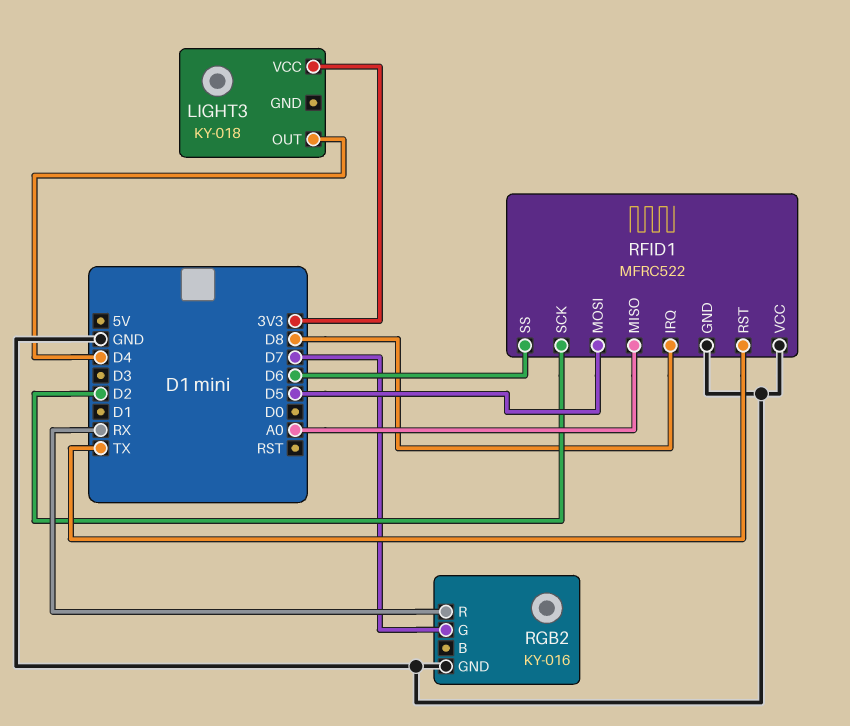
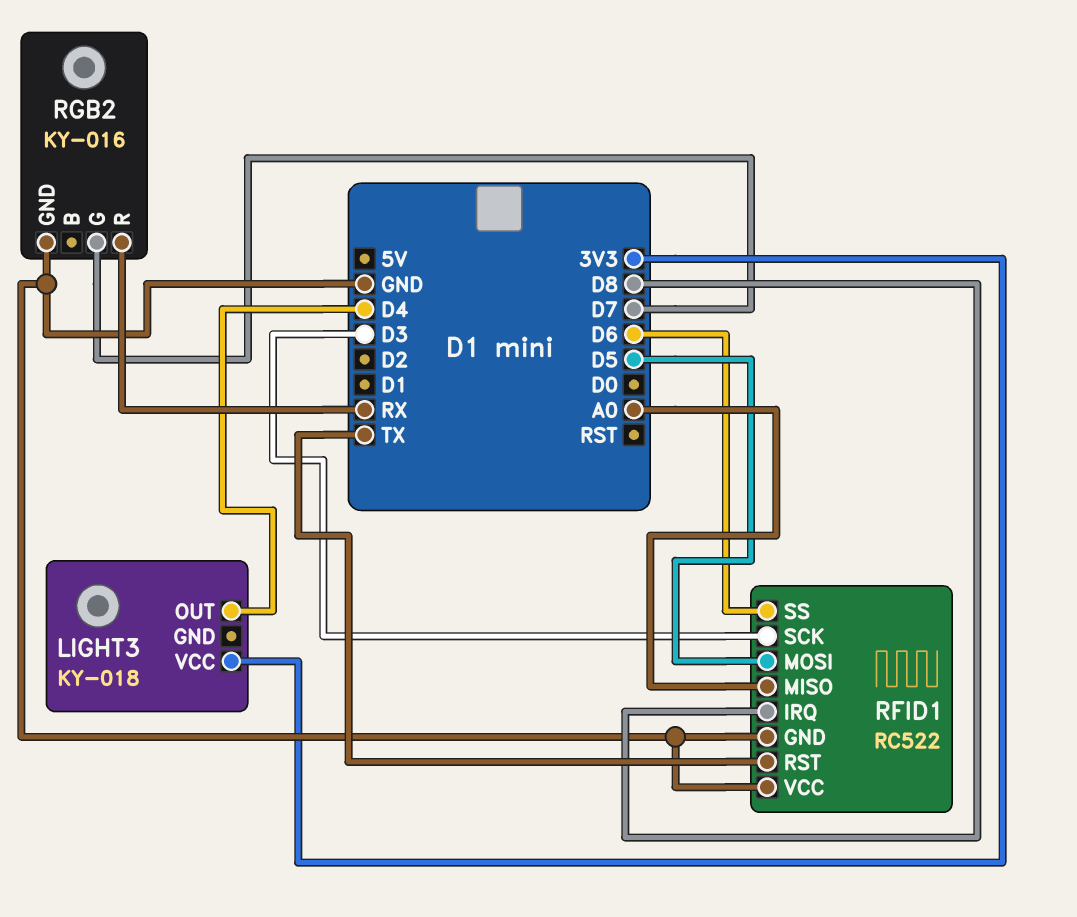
RFID1: MFRC522 -> RC522
RFID1 pin SCK: D2 -> D3

